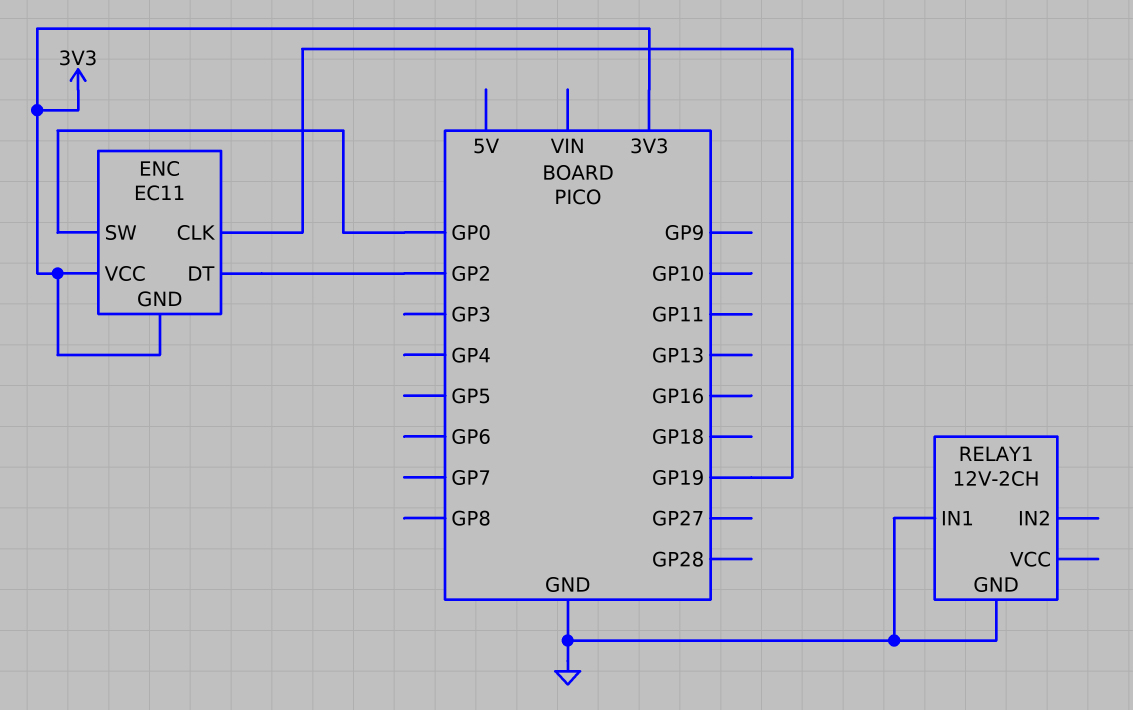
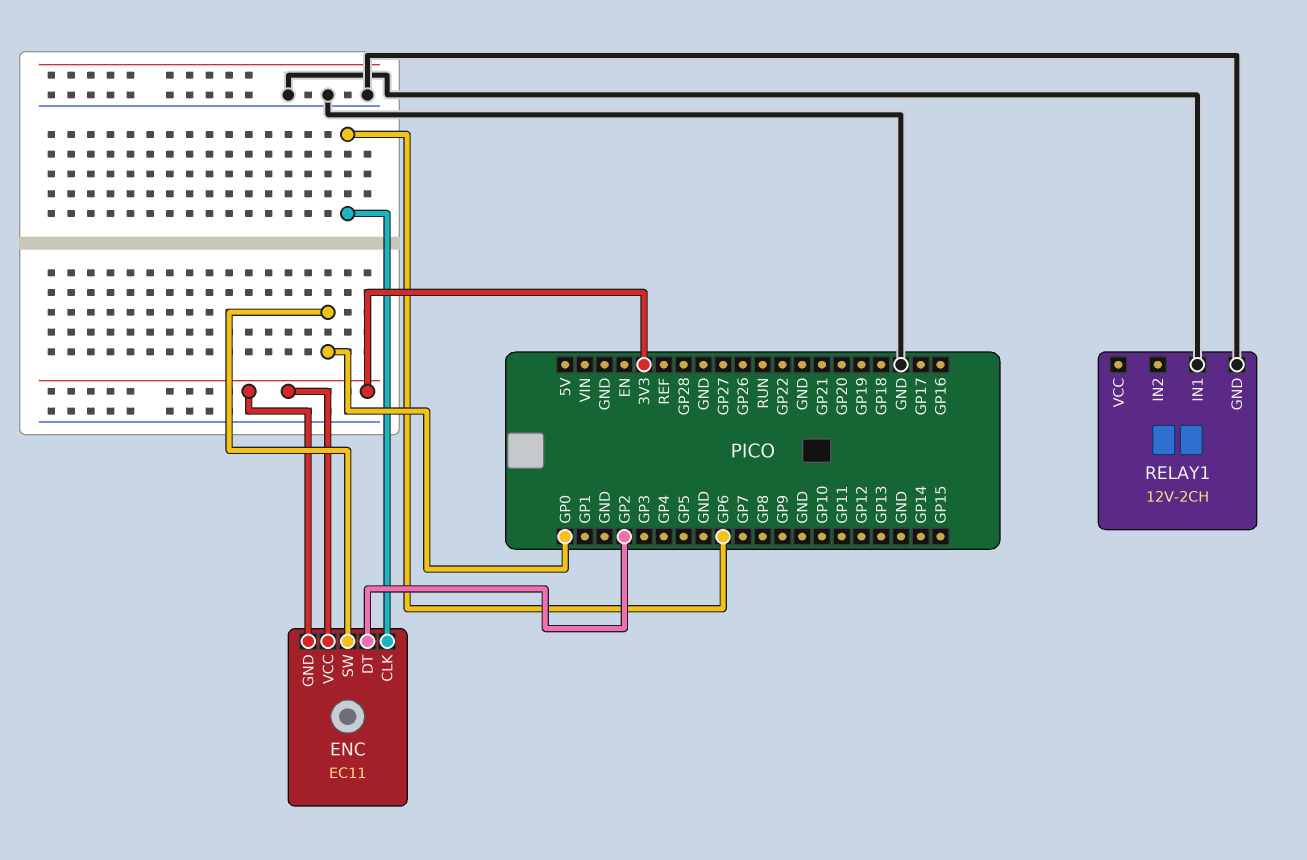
ENC pin CLK: GP19 -> GP6

